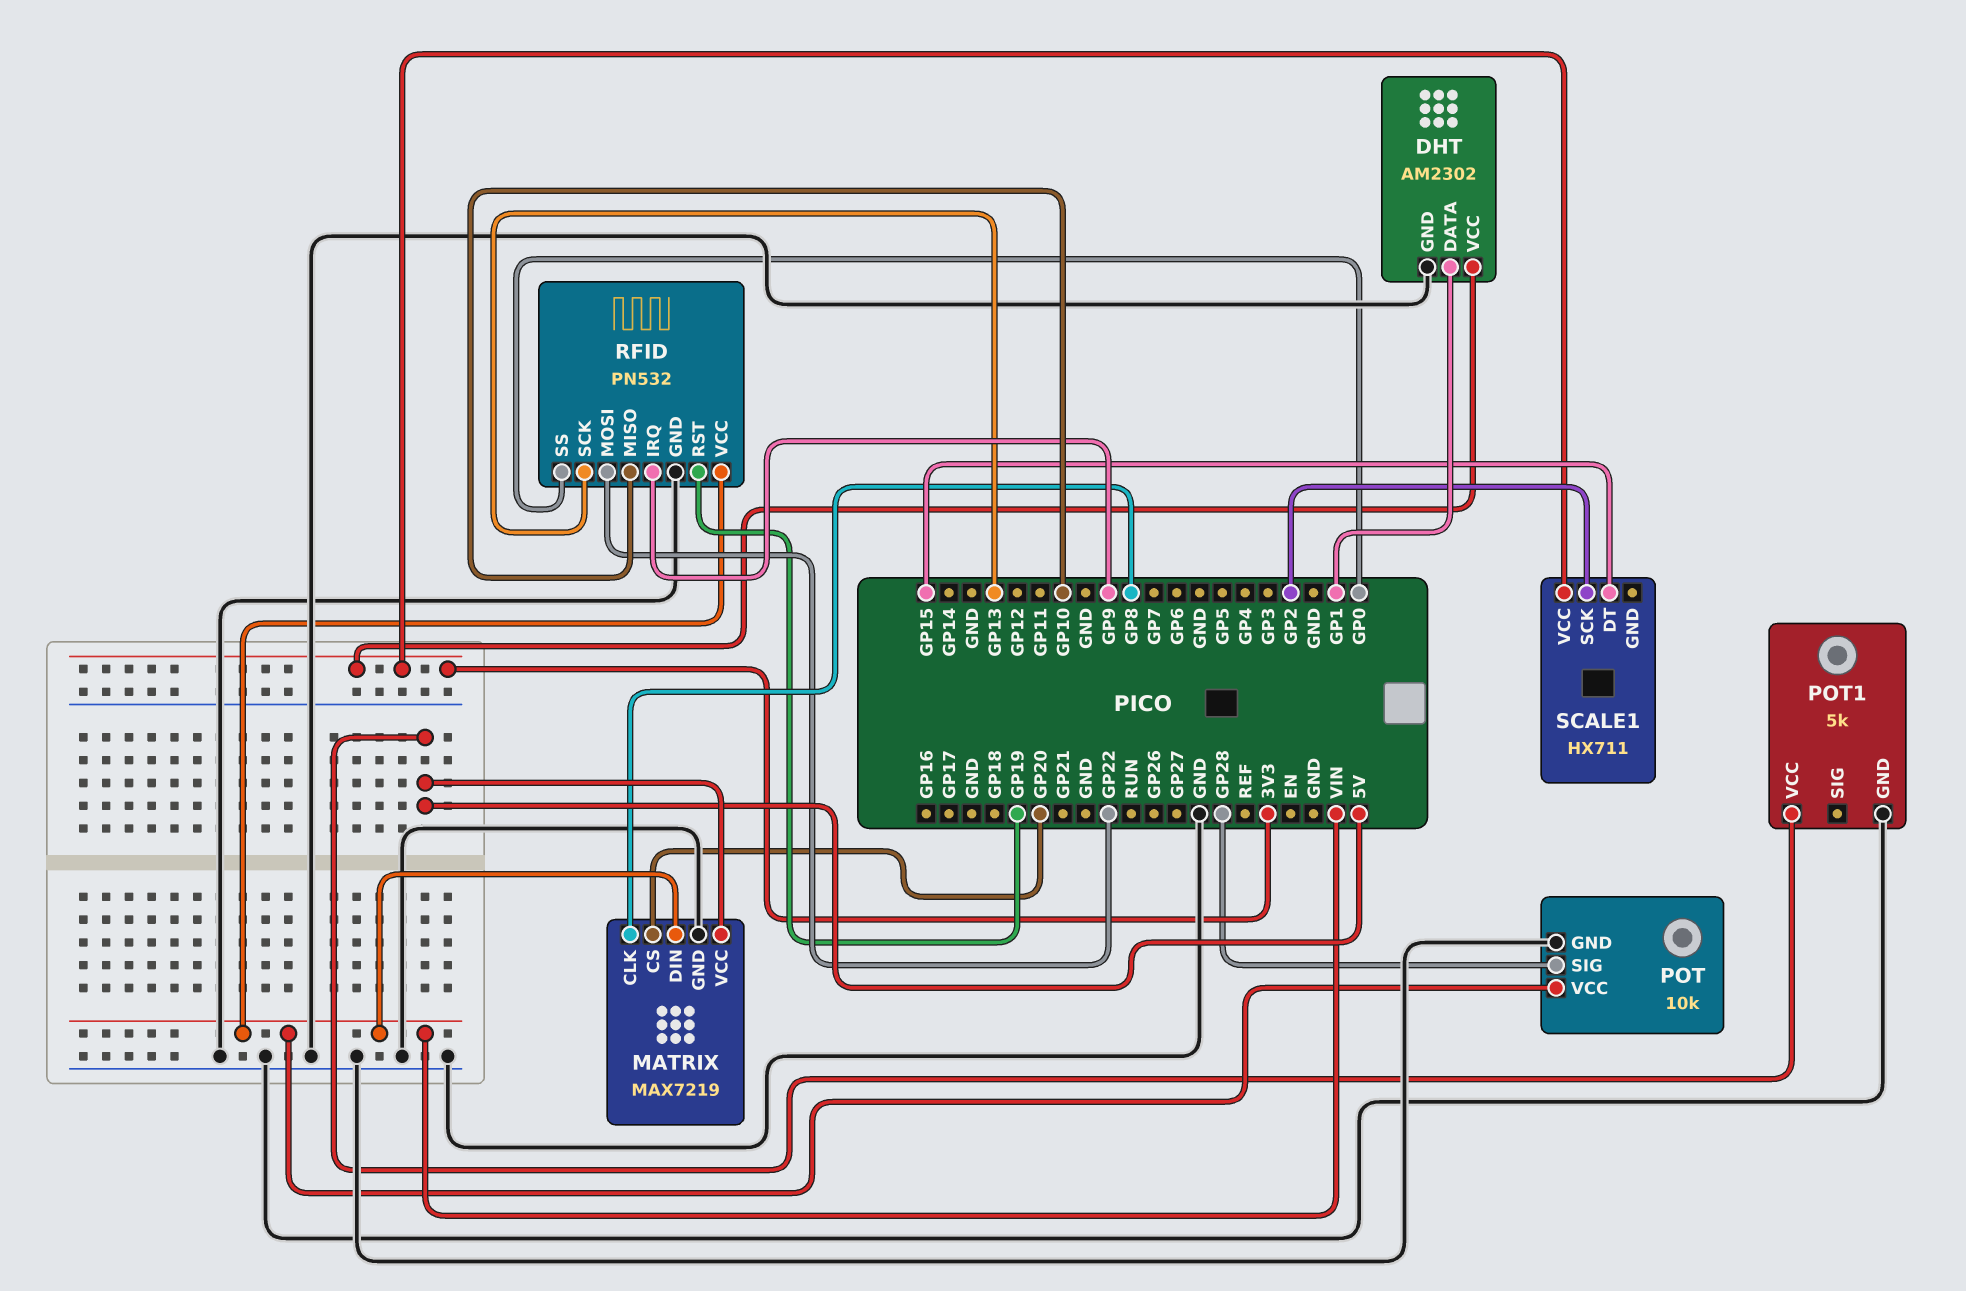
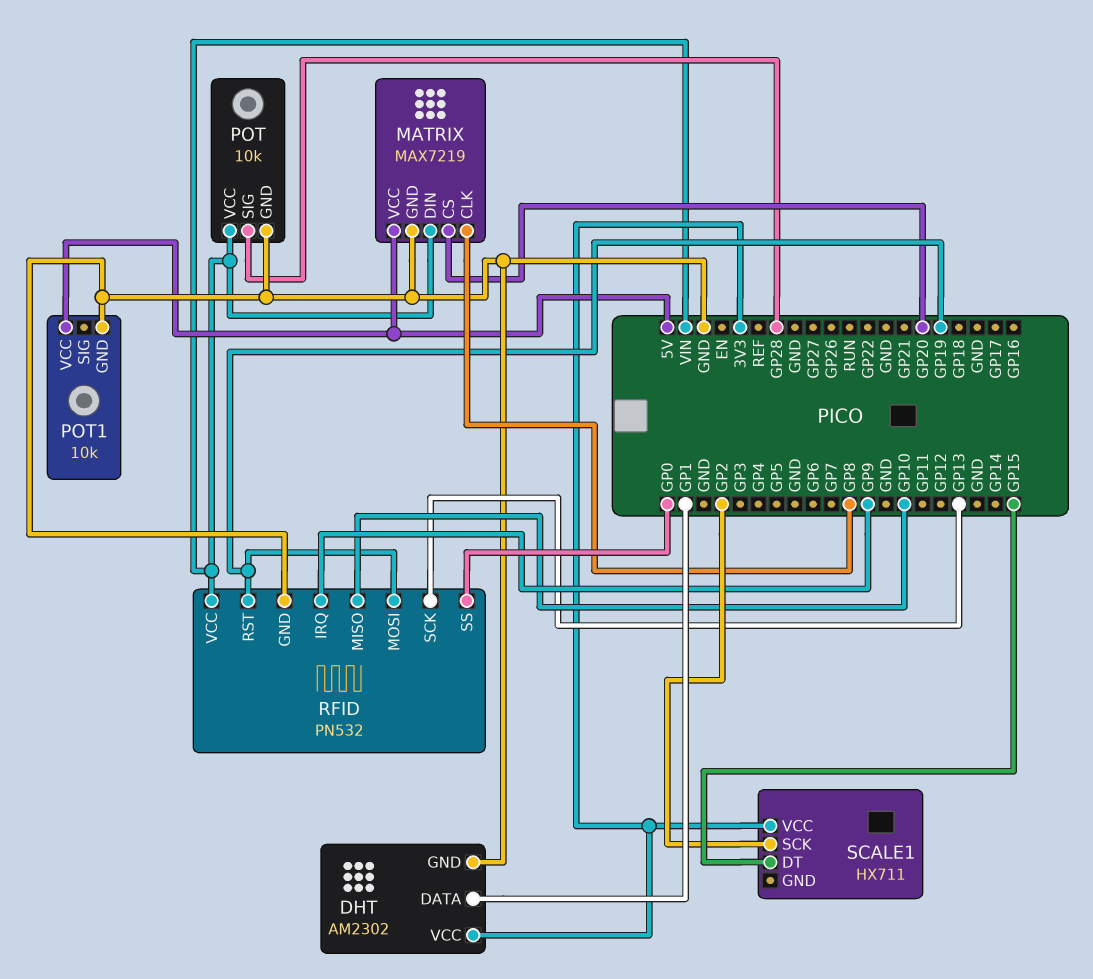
POT1: 5k -> 10k
RFID pin MOSI: GP22 -> GP19

